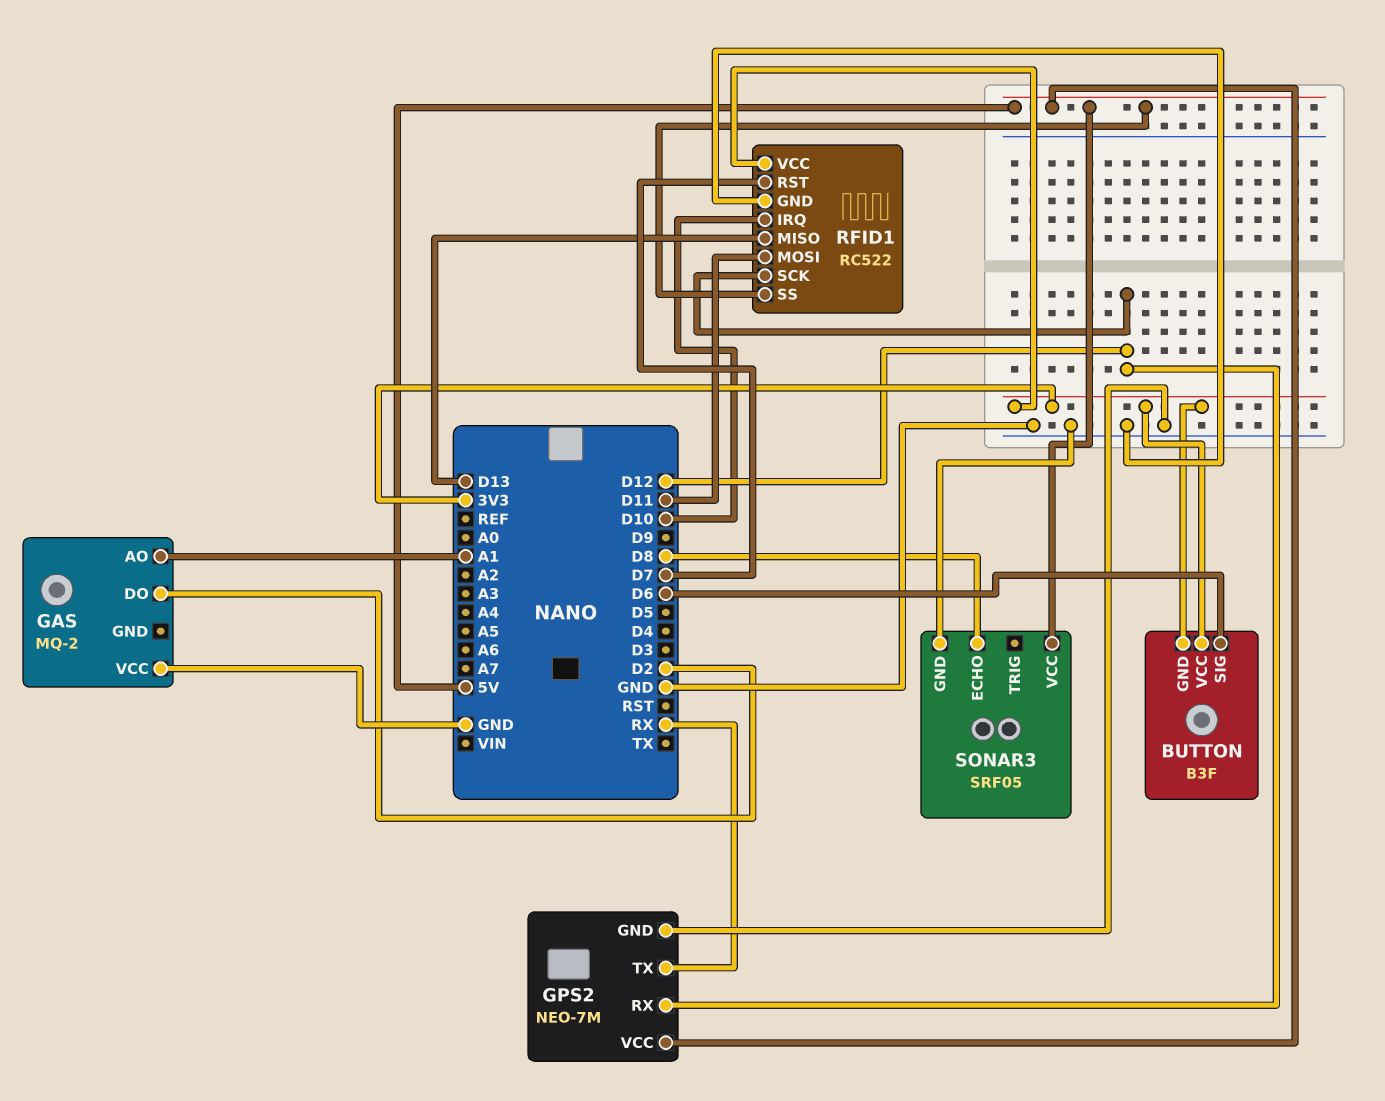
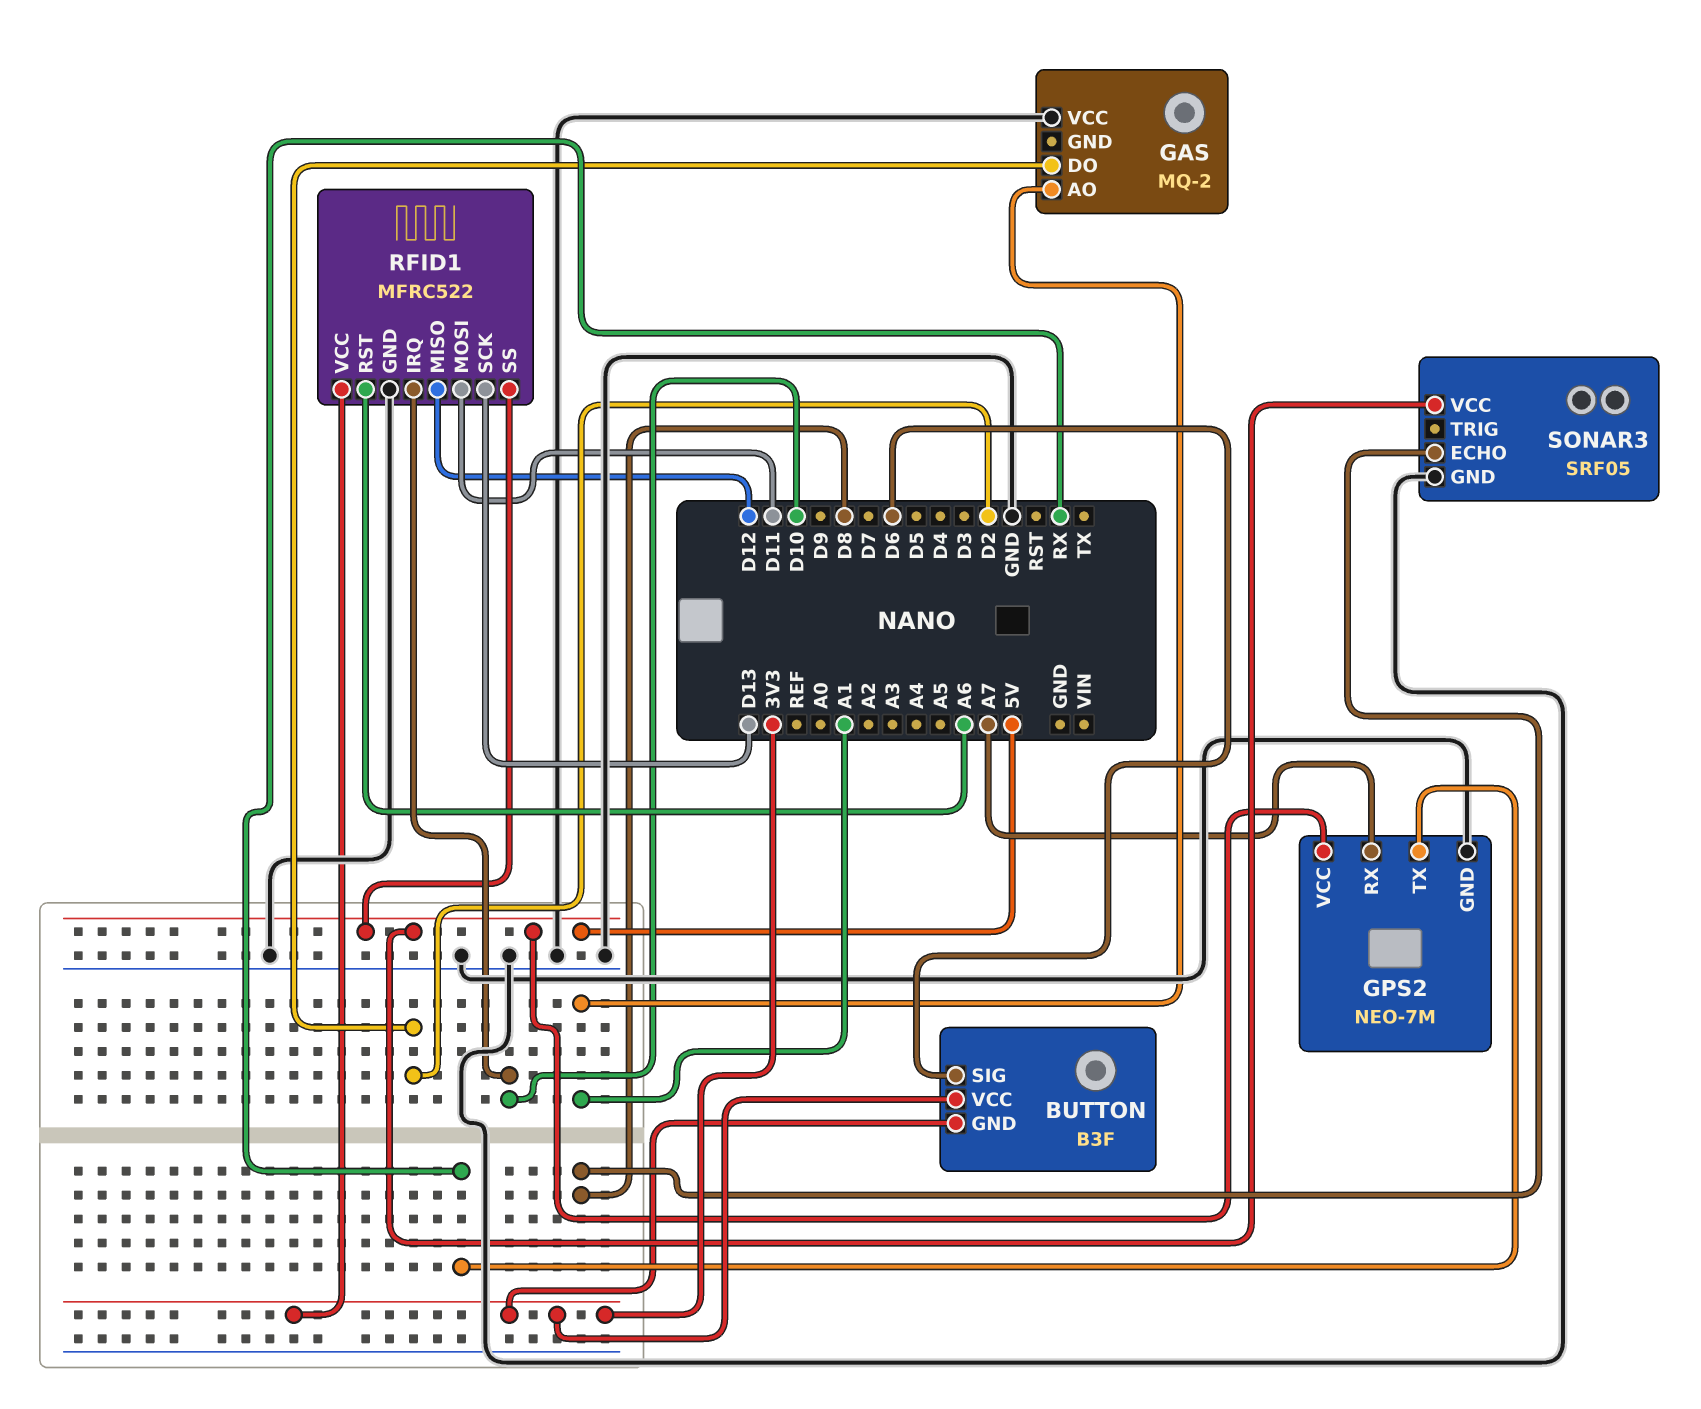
GPS2 pin RX: D12 -> A7
RFID1: RC522 -> MFRC522
RFID1 pin MISO: D13 -> D12
RFID1 pin RST: D7 -> A6
RFID1 pin SCK: D12 -> D13

